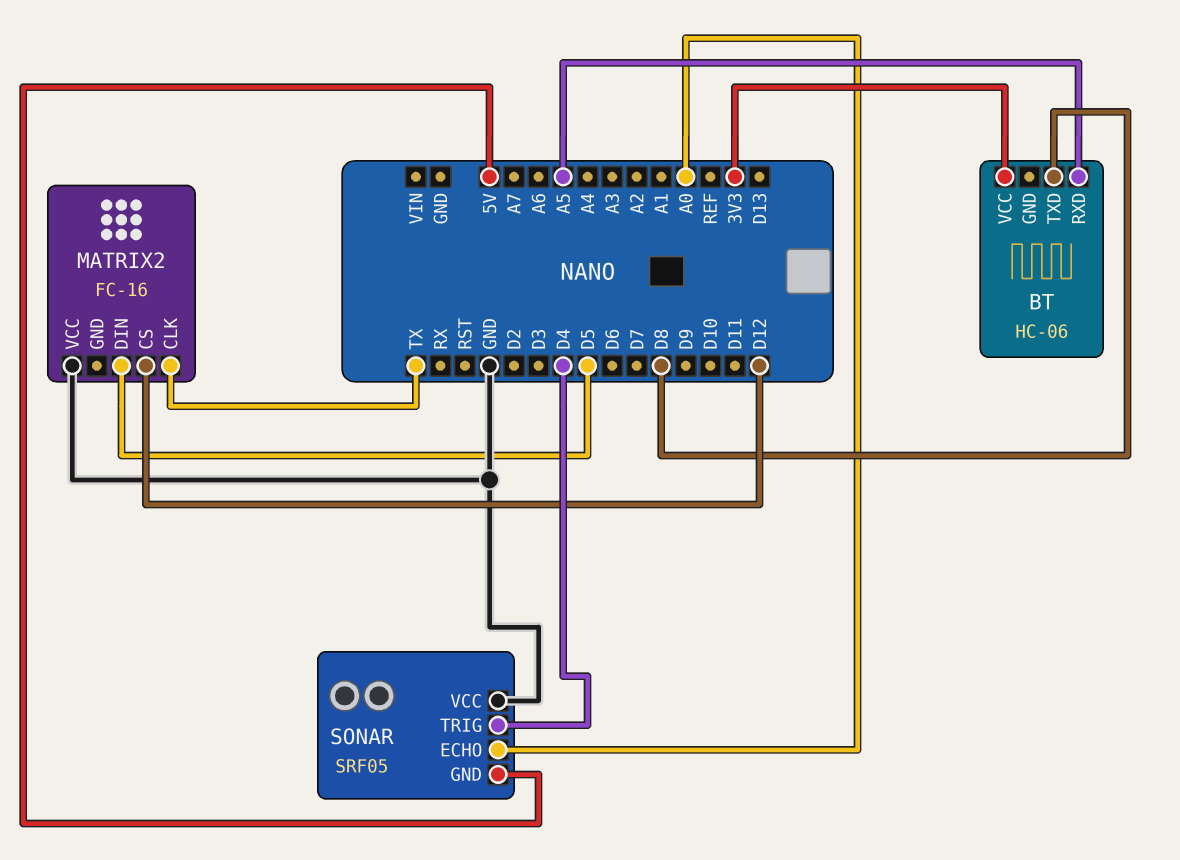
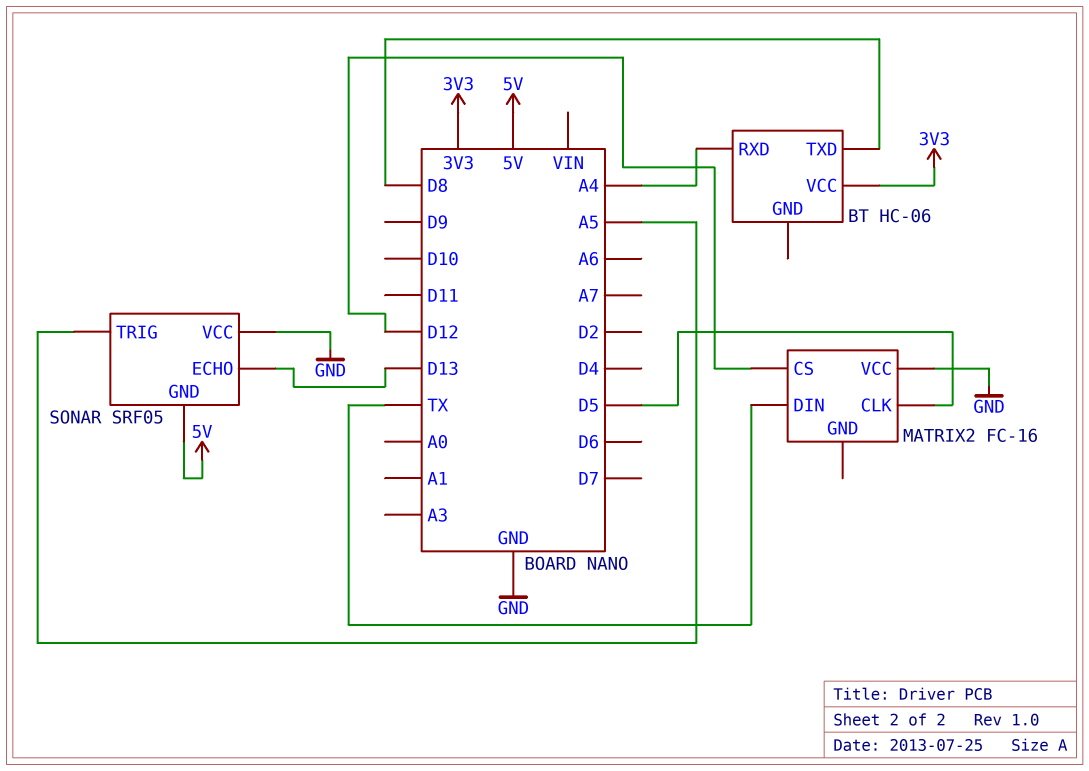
BT pin RXD: A5 -> A4
MATRIX2 pin CLK: TX -> D5
MATRIX2 pin DIN: D5 -> TX
SONAR pin ECHO: A0 -> D13
SONAR pin TRIG: D4 -> A5

